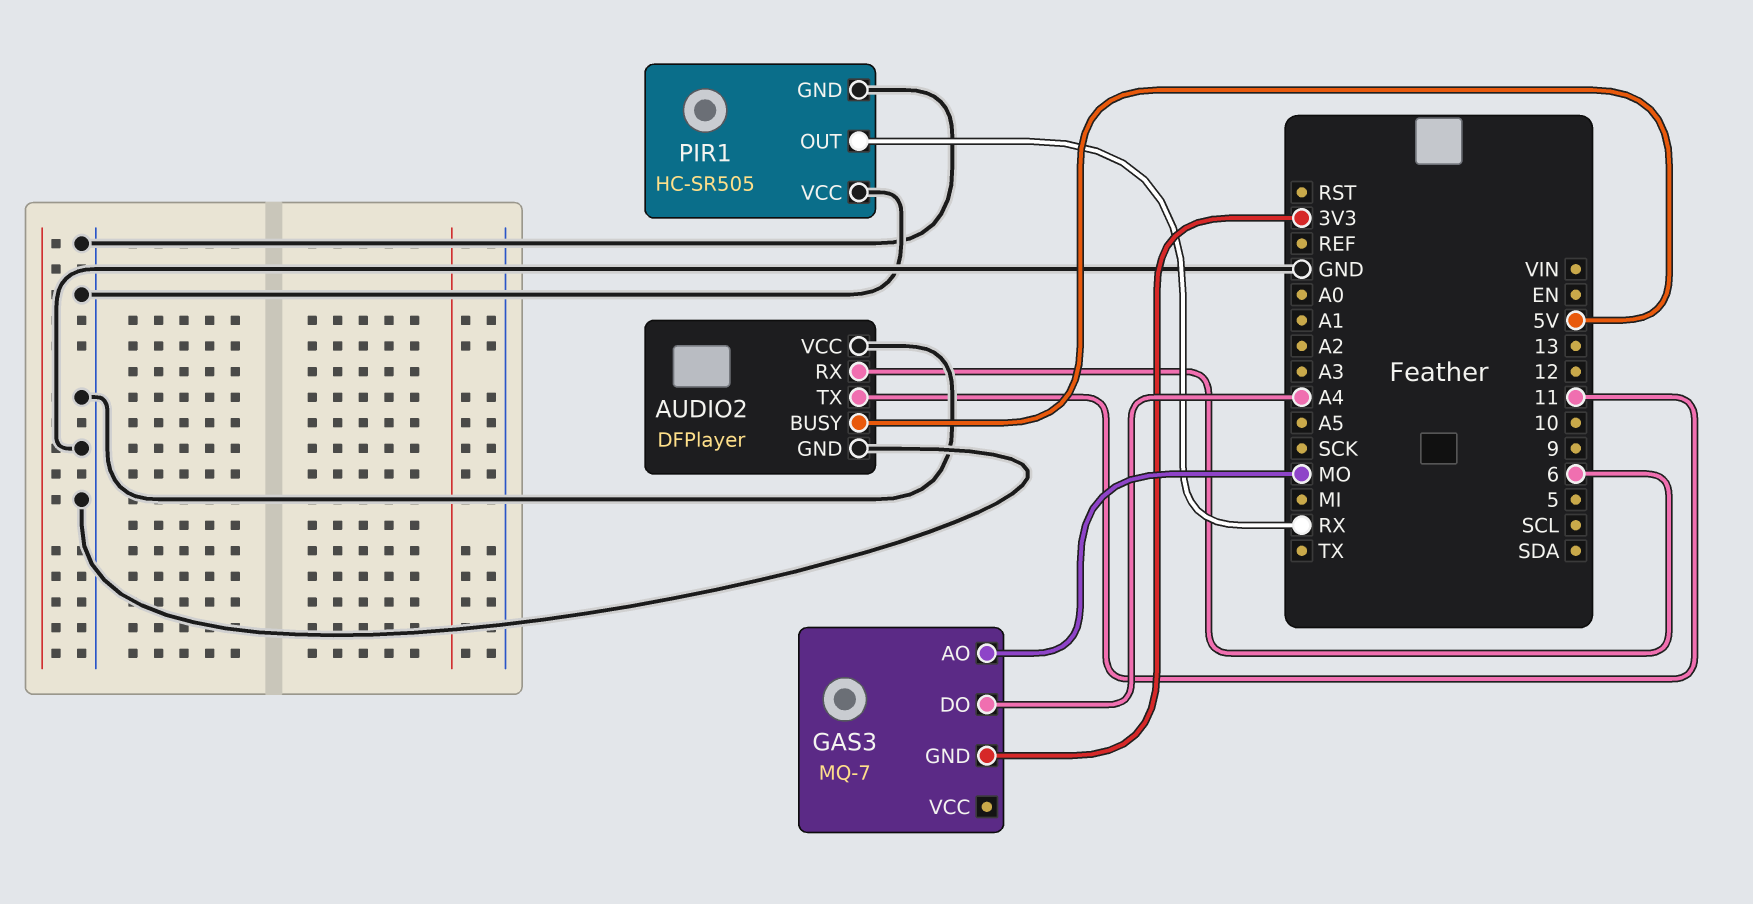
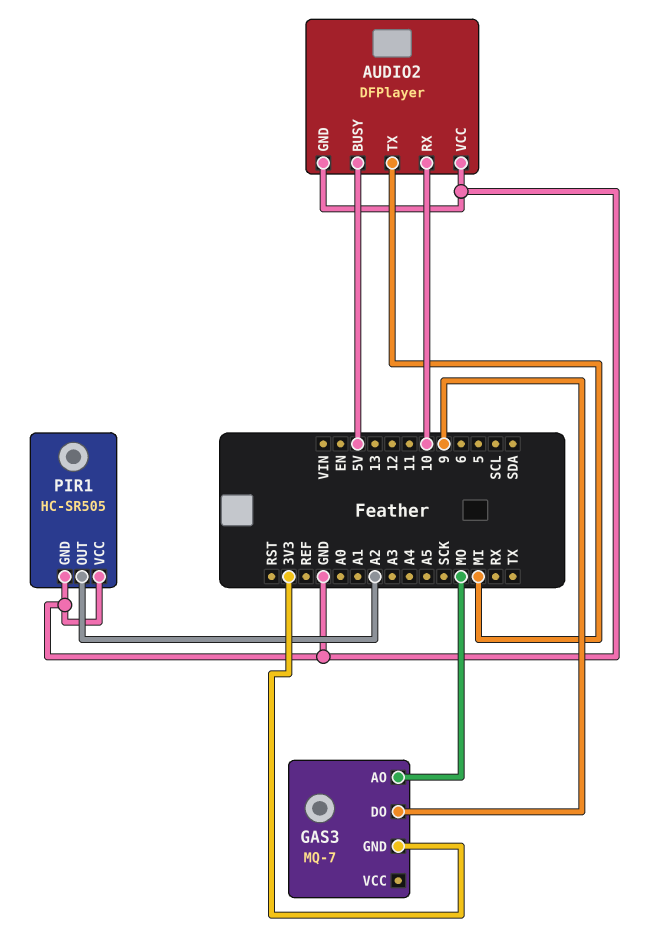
AUDIO2 pin RX: 6 -> 10
AUDIO2 pin TX: 11 -> MI
GAS3 pin DO: A4 -> 9
PIR1 pin OUT: RX -> A2

